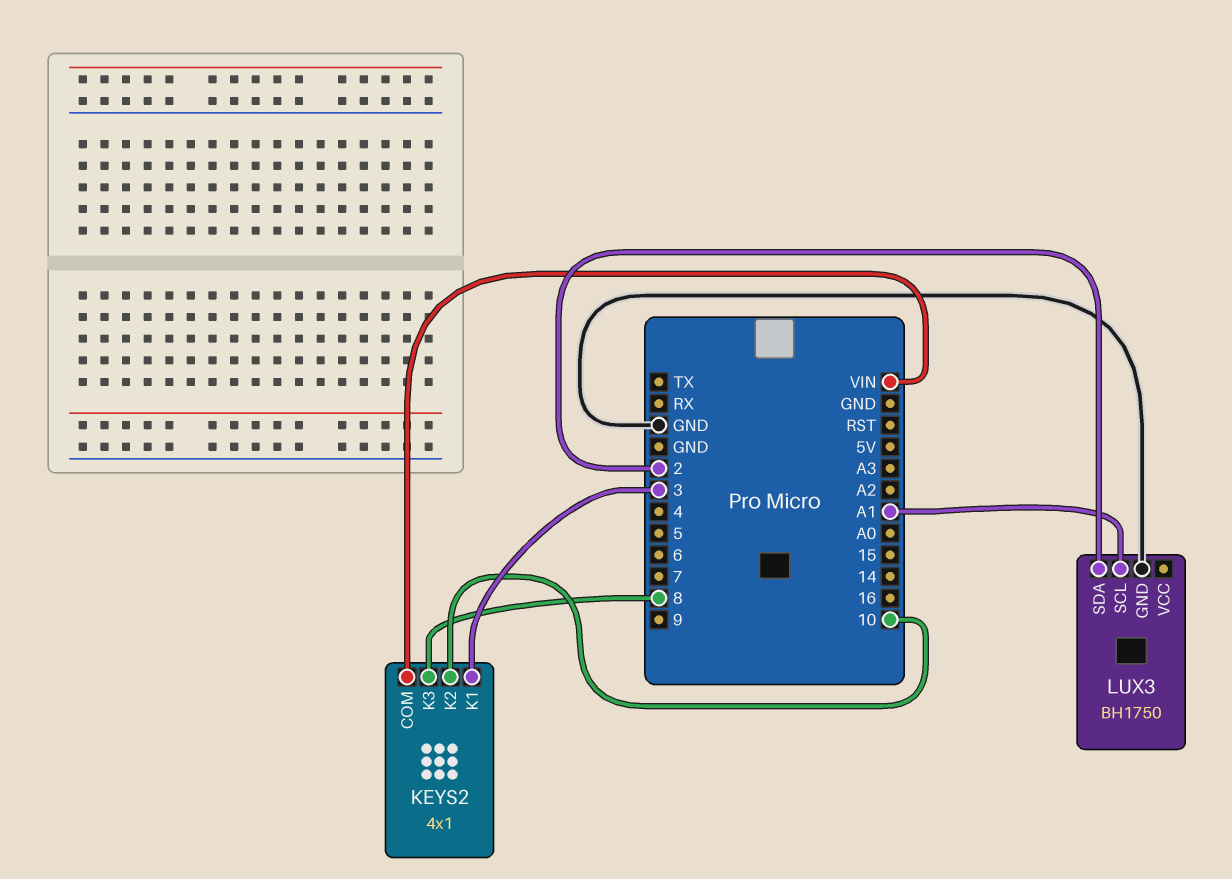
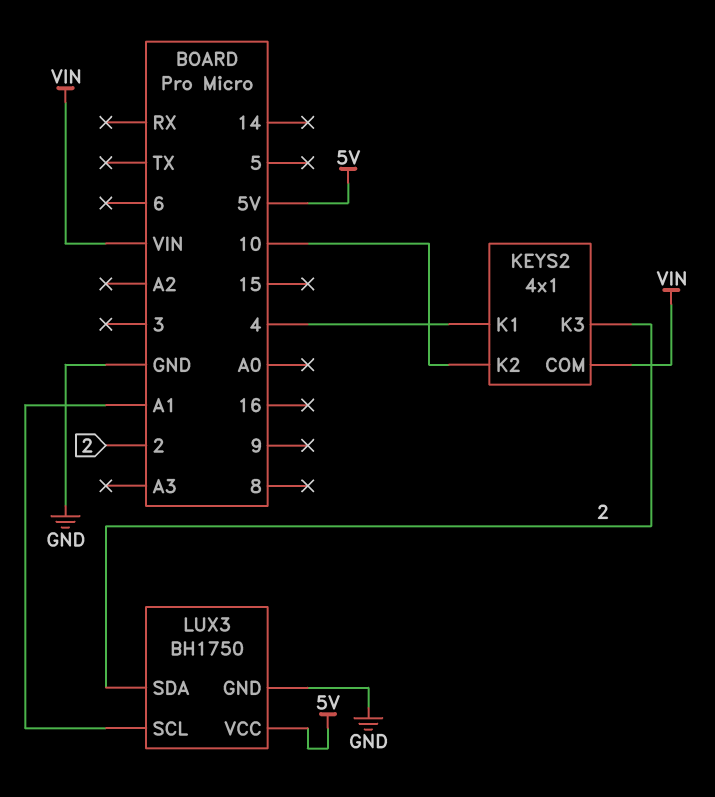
KEYS2 pin K1: 3 -> 4
KEYS2 pin K3: 8 -> 2
LUX3 pin VCC: none -> 5V

